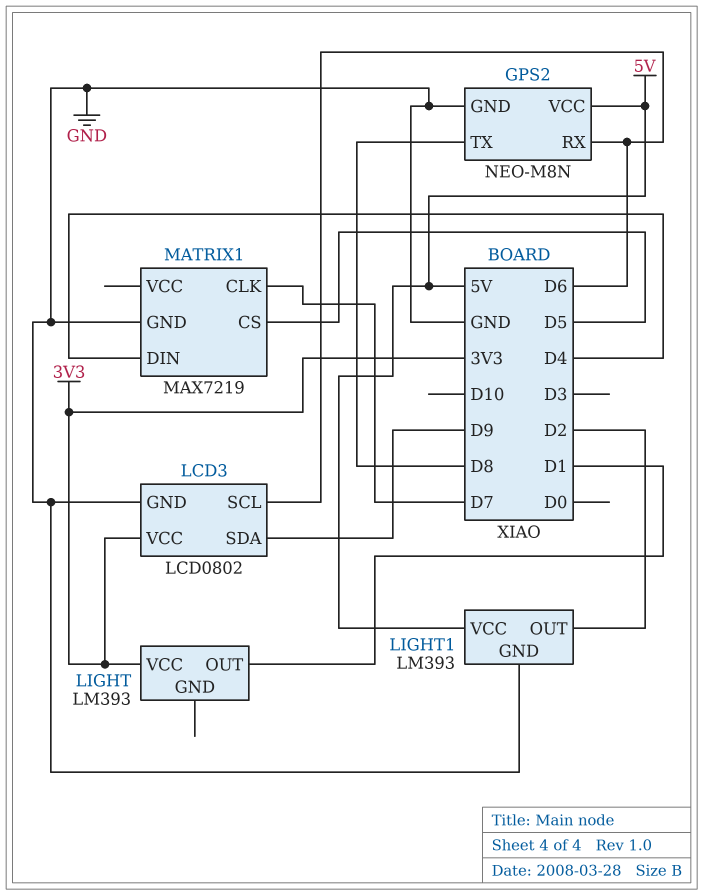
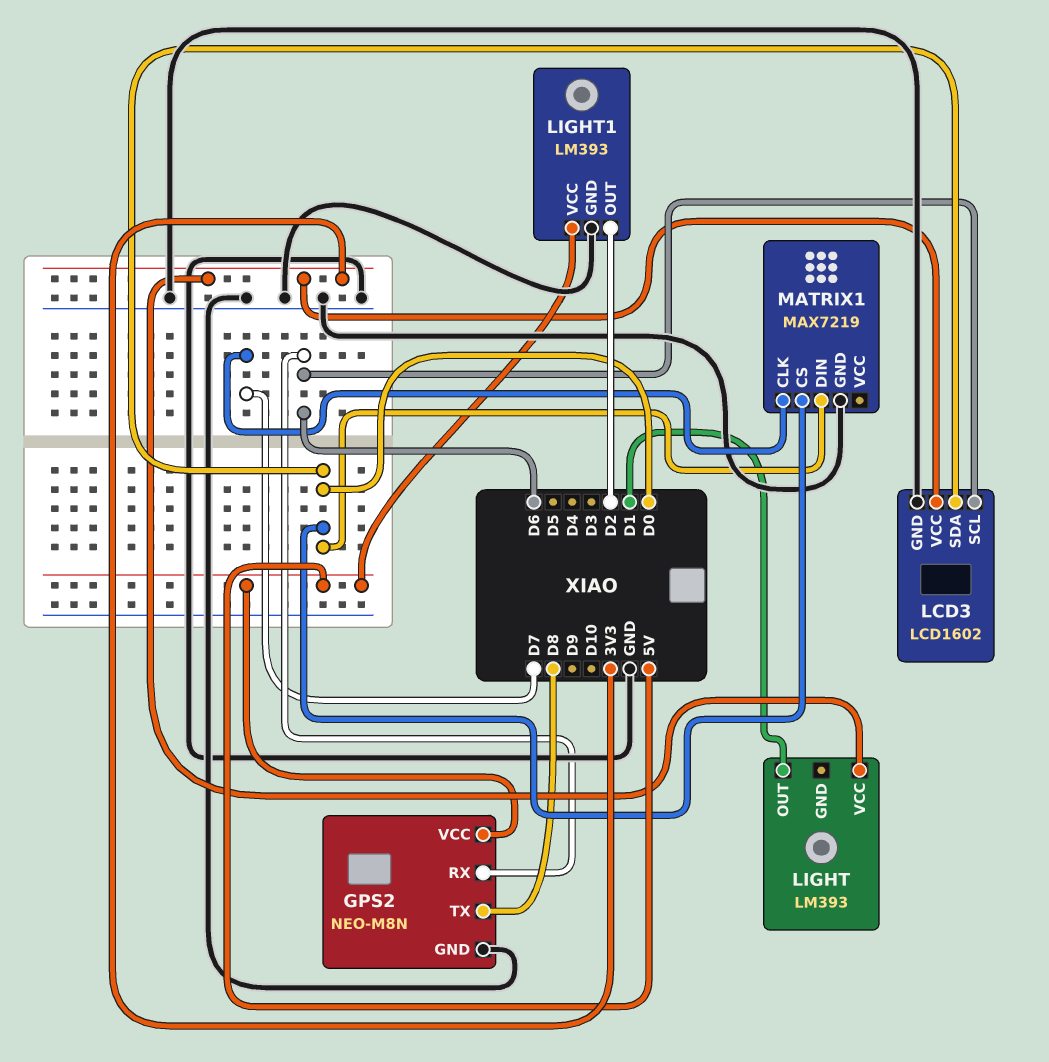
LCD3: LCD0802 -> LCD1602
LCD3 pin SDA: D9 -> D0
MATRIX1 pin CS: D5 -> D0
MATRIX1 pin DIN: D4 -> D0

